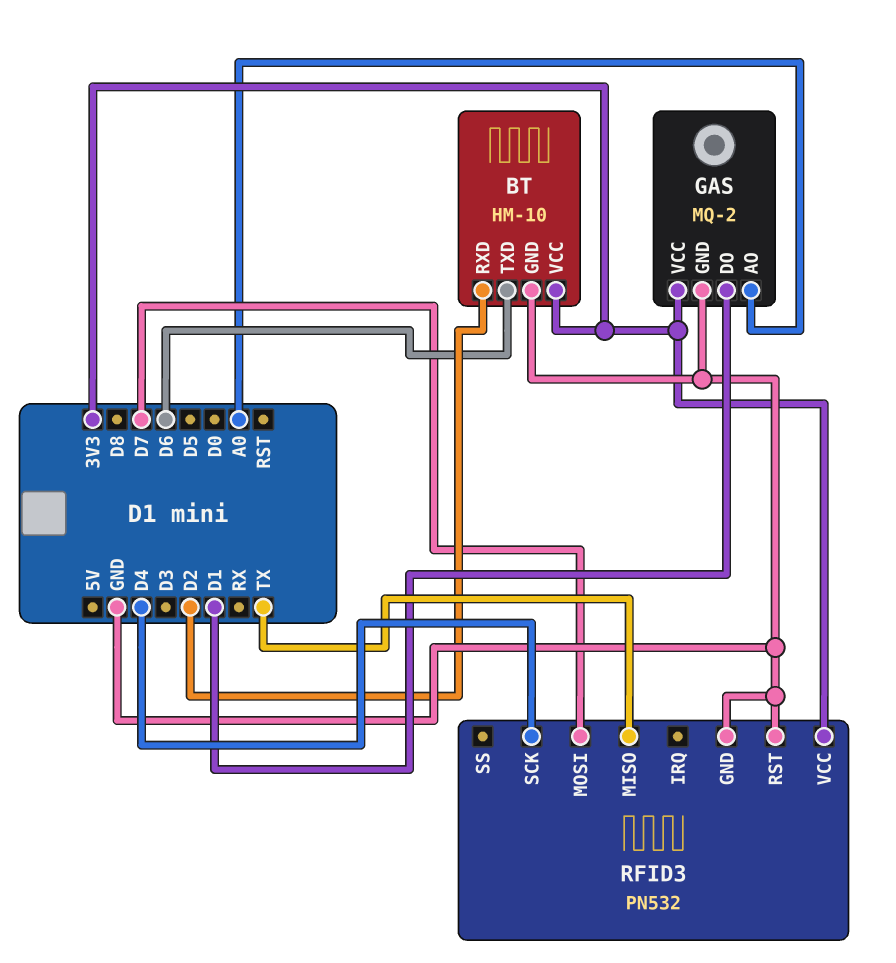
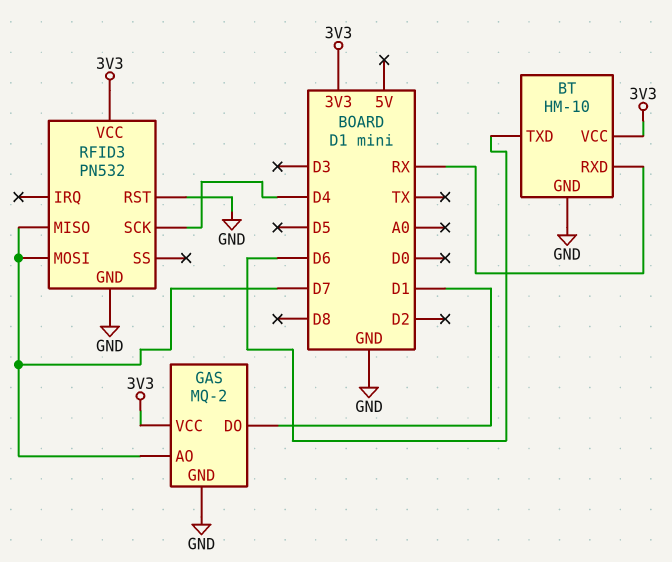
BT pin RXD: D2 -> RX
GAS pin AO: A0 -> D7
RFID3 pin MISO: TX -> D7

